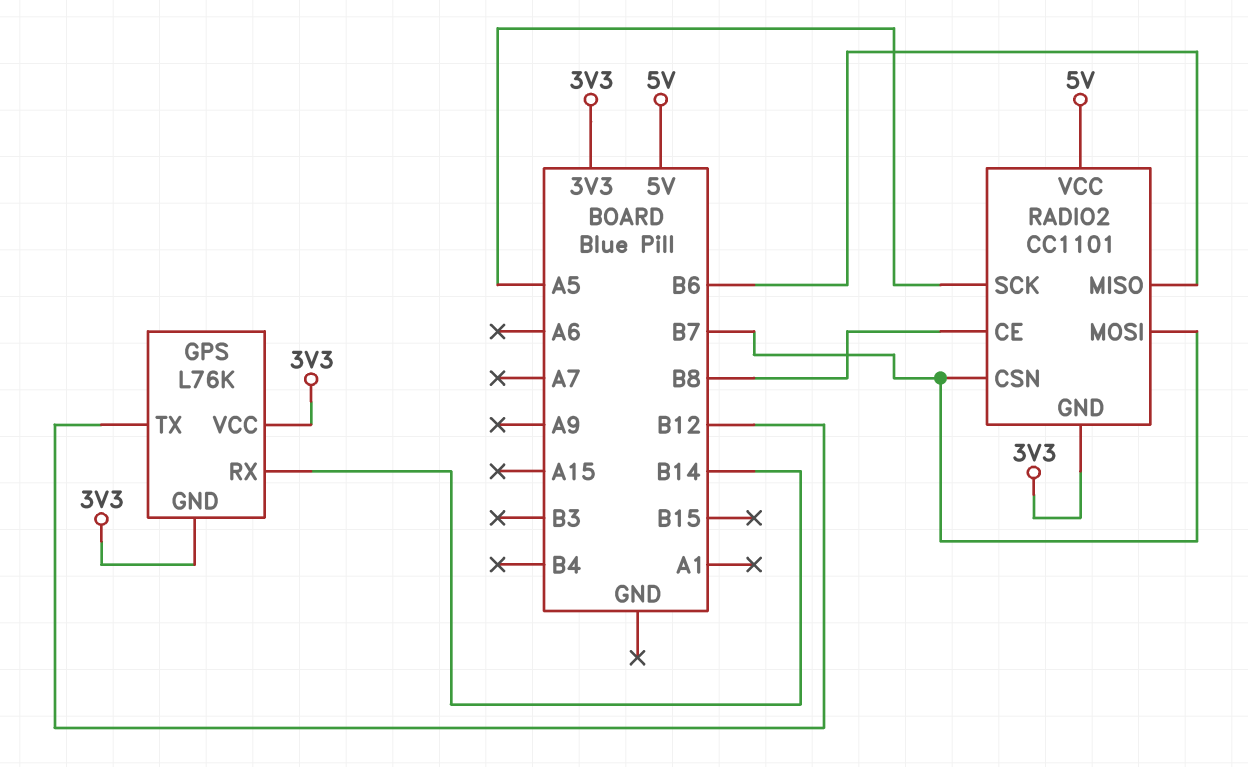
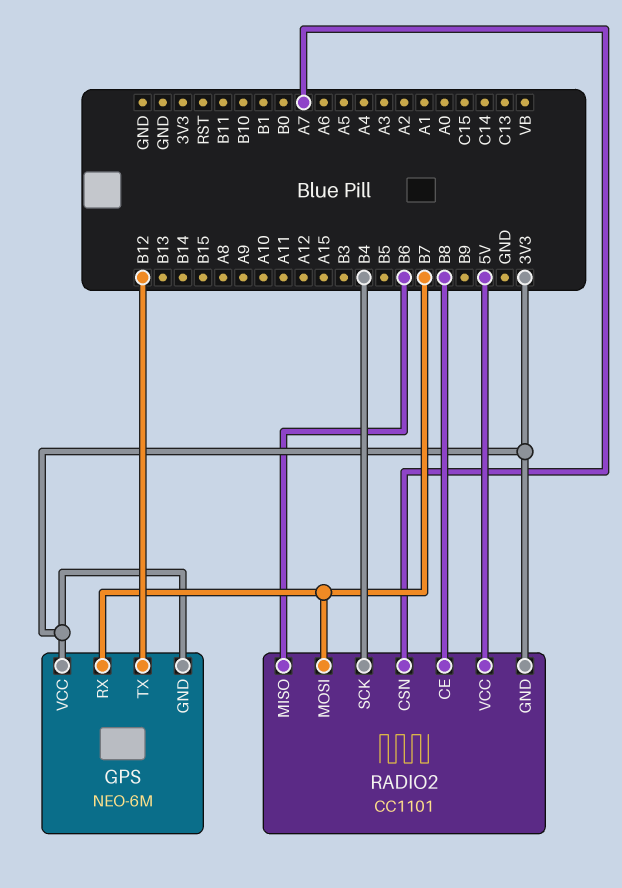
GPS: L76K -> NEO-6M
GPS pin RX: B14 -> B7
RADIO2 pin CSN: B7 -> A7
RADIO2 pin SCK: A5 -> B4

